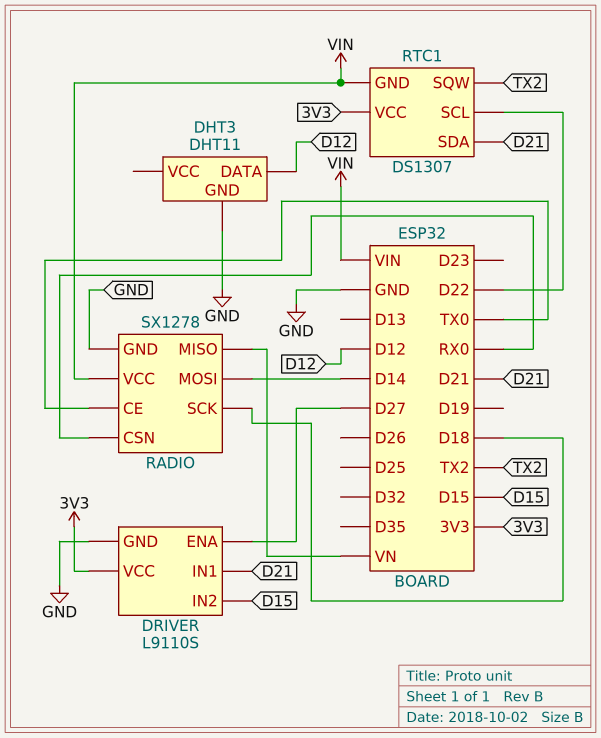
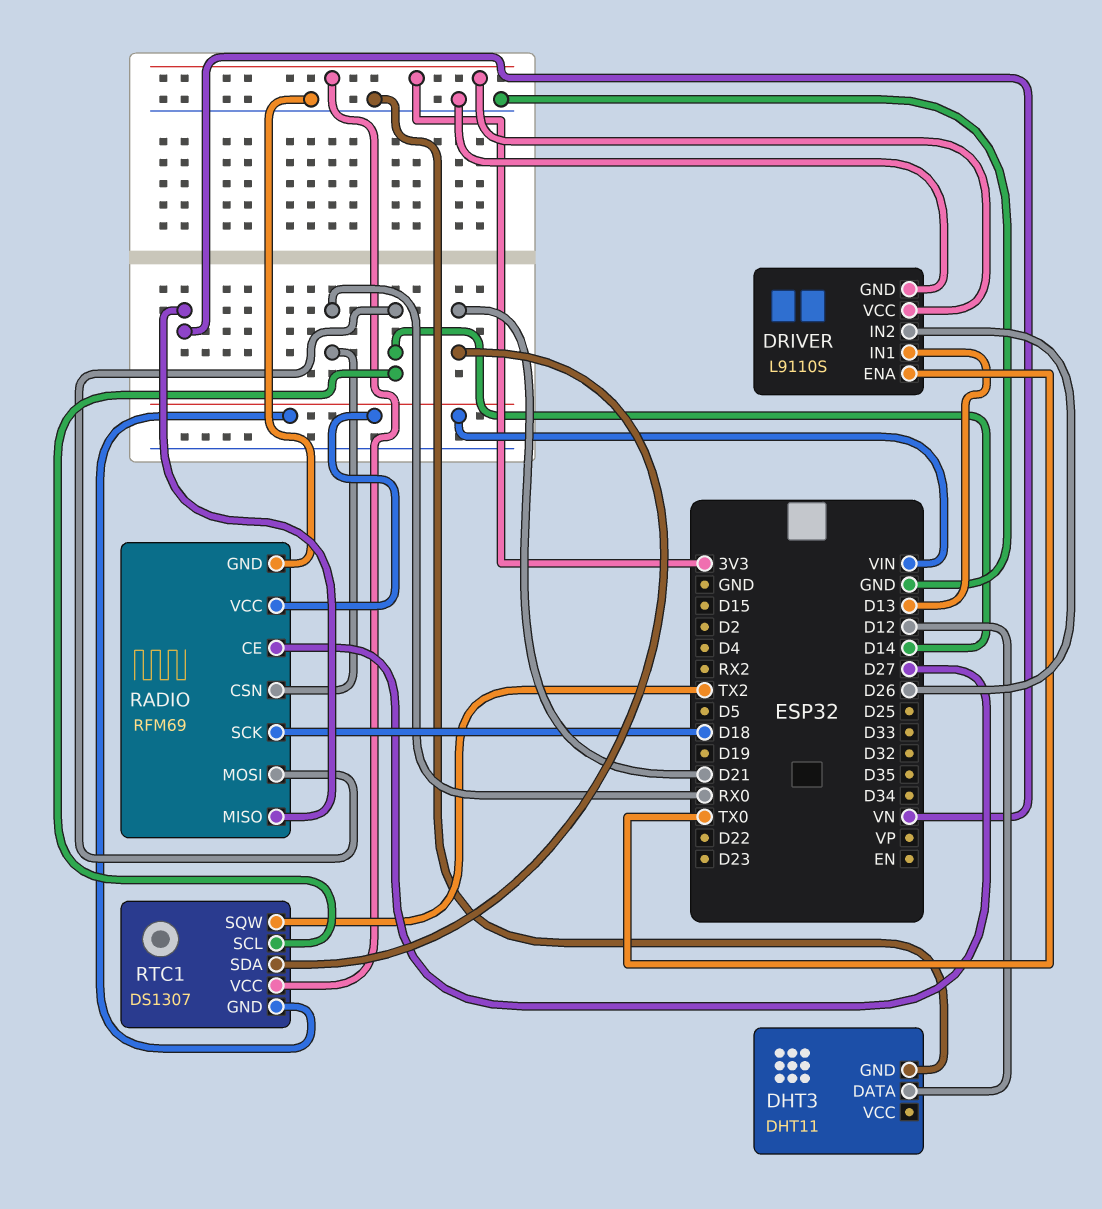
DRIVER pin ENA: D27 -> TX0
DRIVER pin IN1: D21 -> D13
DRIVER pin IN2: D15 -> D26
RADIO: SX1278 -> RFM69
RADIO pin CE: TX0 -> D27
RTC1 pin SCL: D22 -> D14

